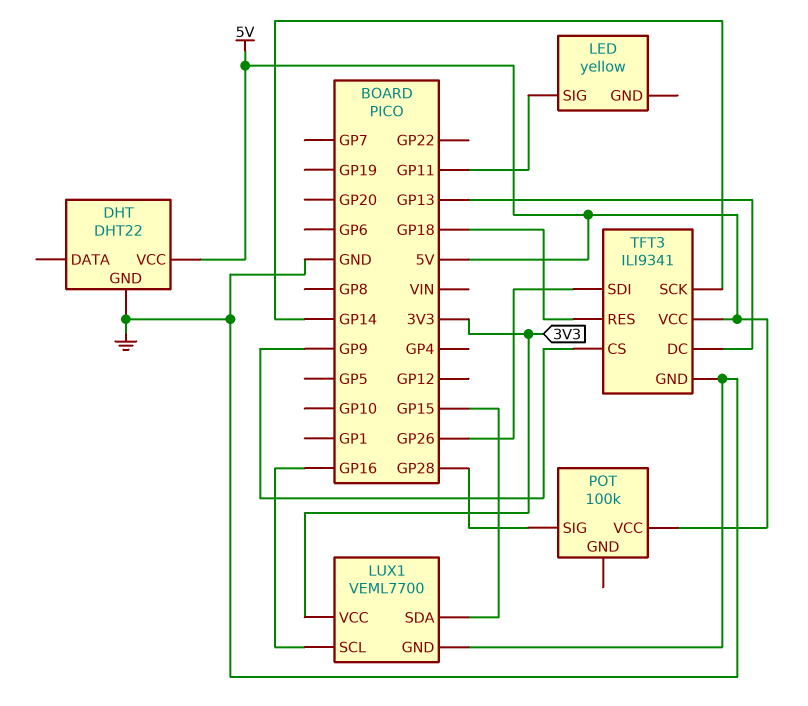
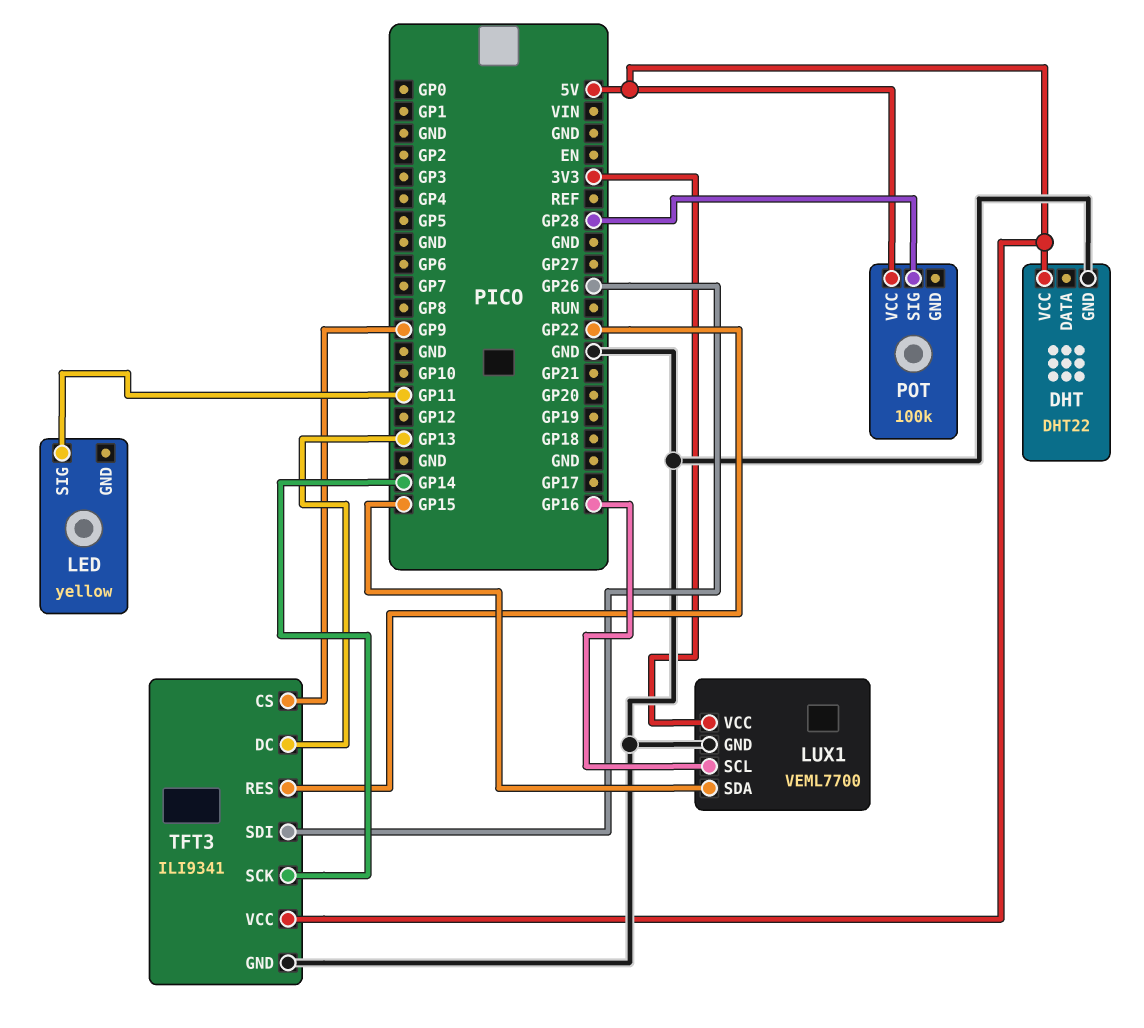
TFT3 pin RES: GP18 -> GP22

